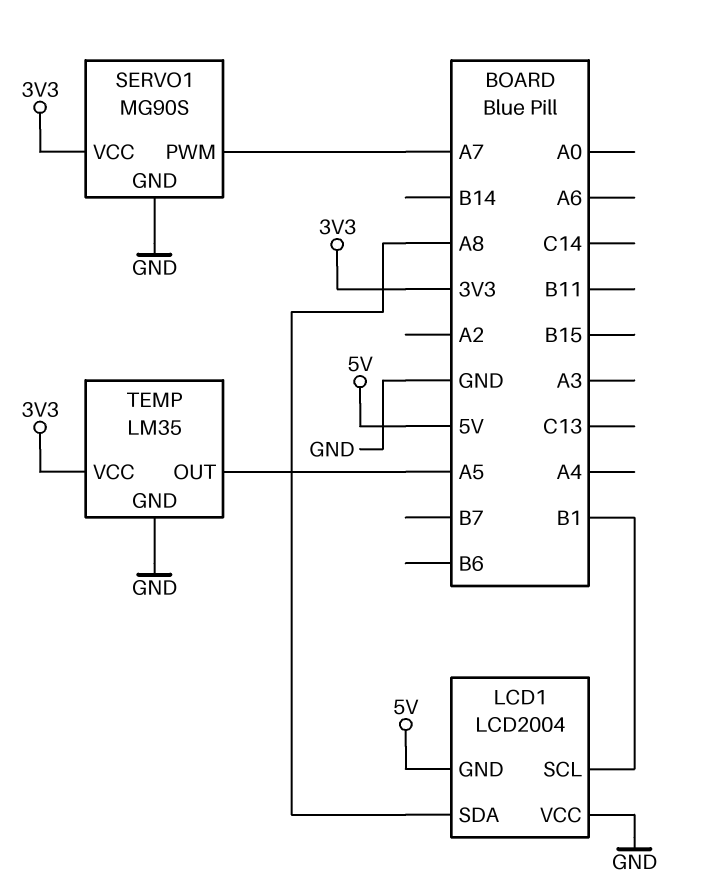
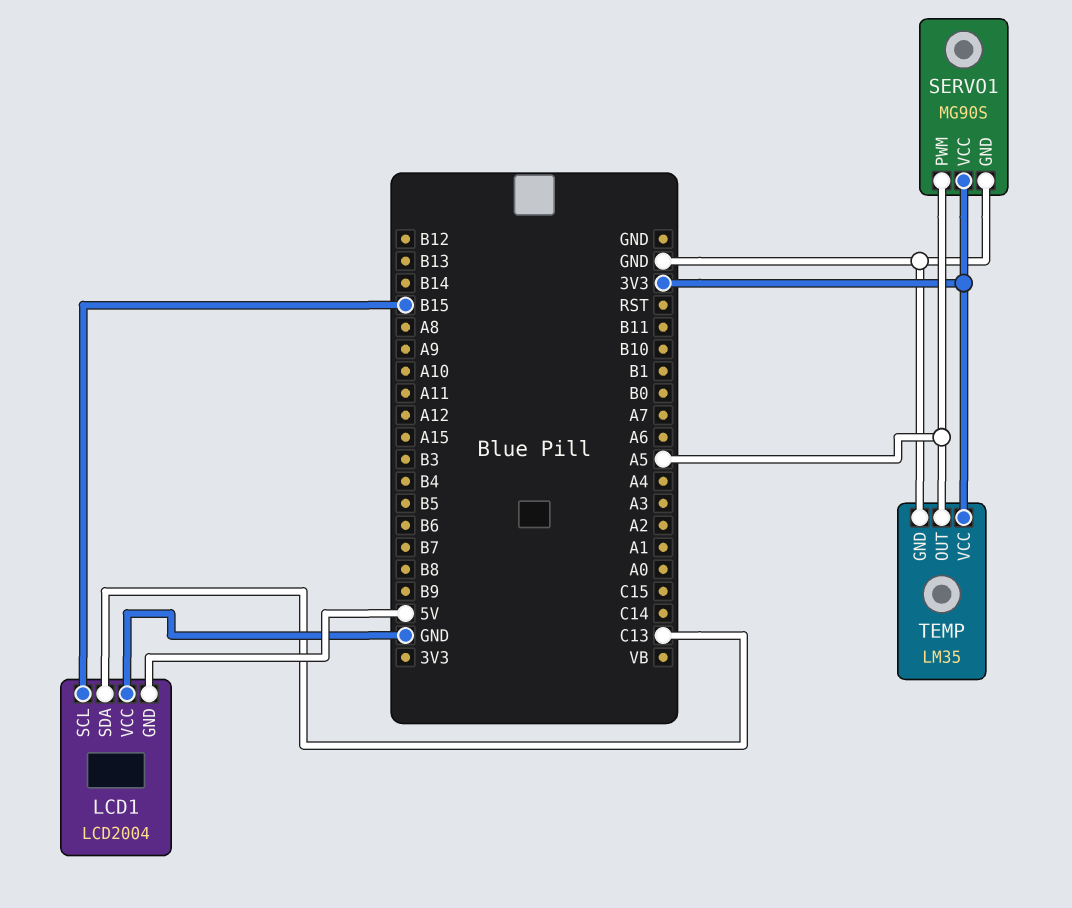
LCD1 pin SCL: B1 -> B15
LCD1 pin SDA: A8 -> C13
SERVO1 pin PWM: A7 -> A5

